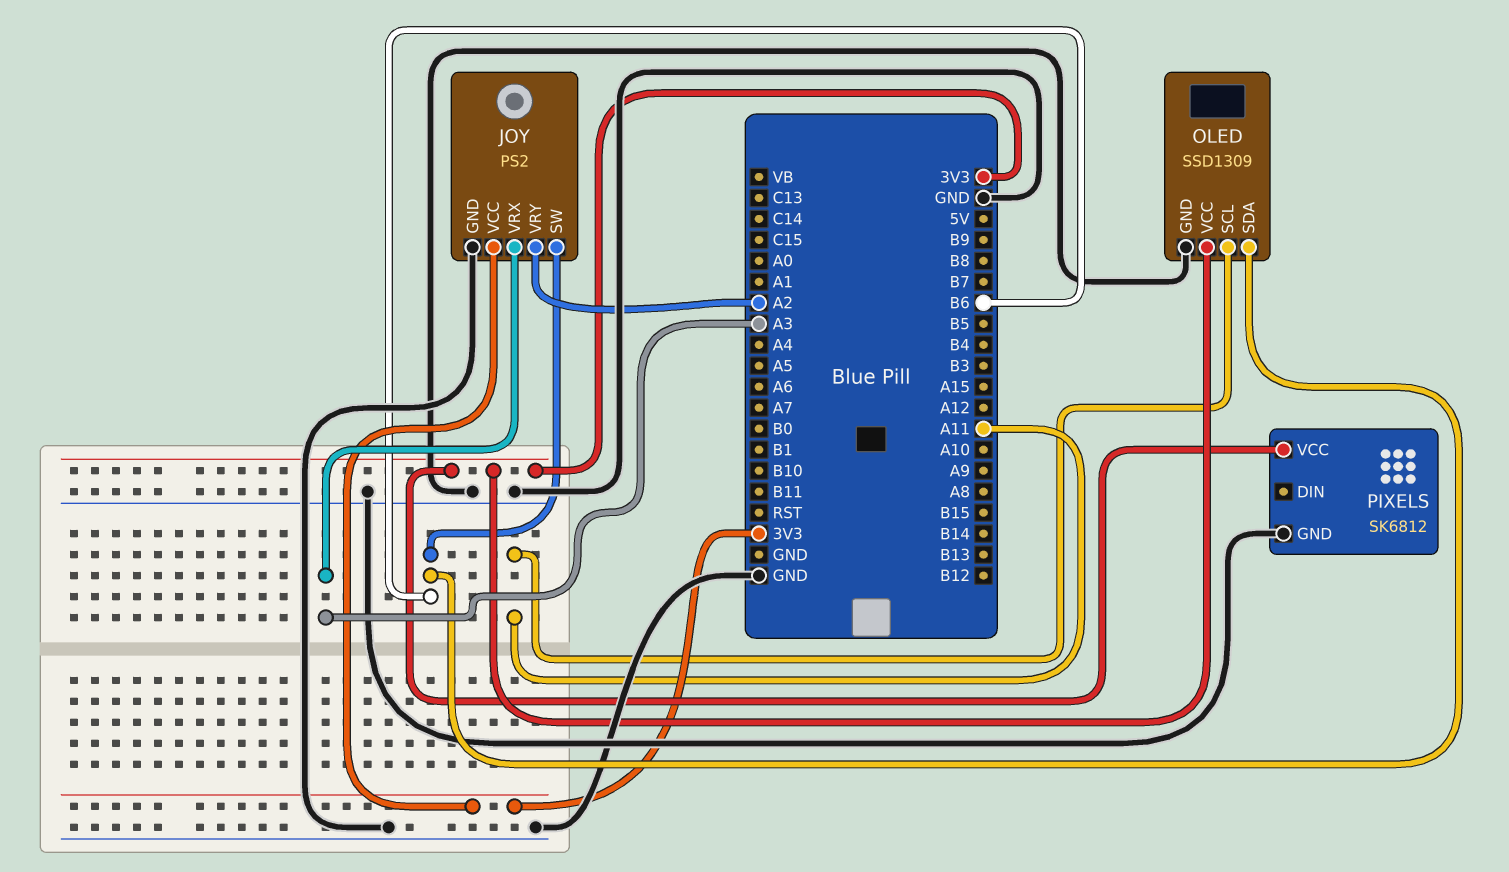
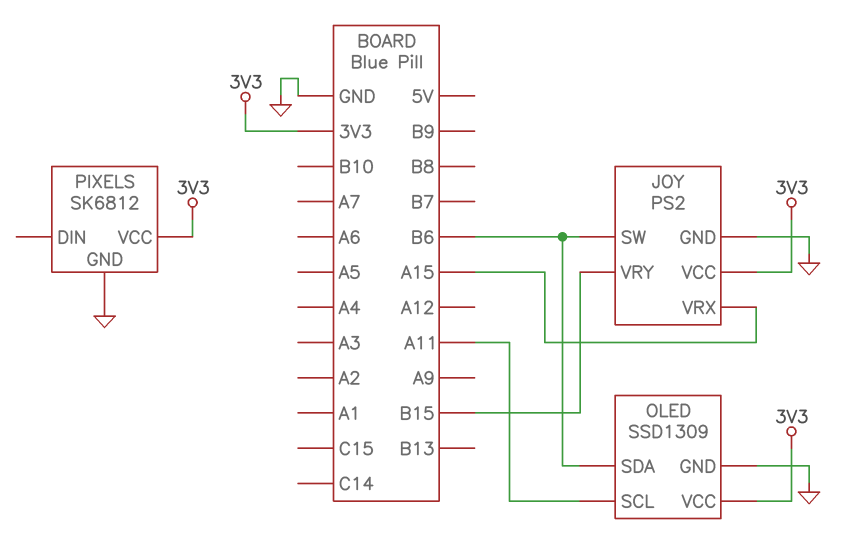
JOY pin VRX: A3 -> A15
JOY pin VRY: A2 -> B15

